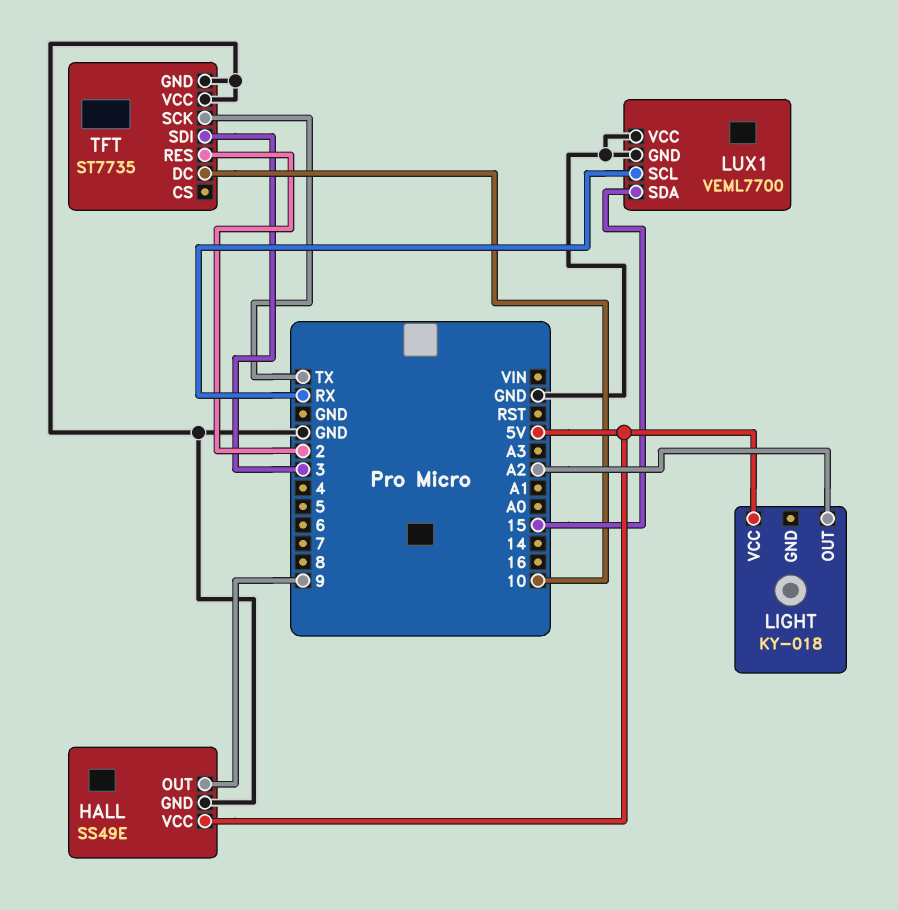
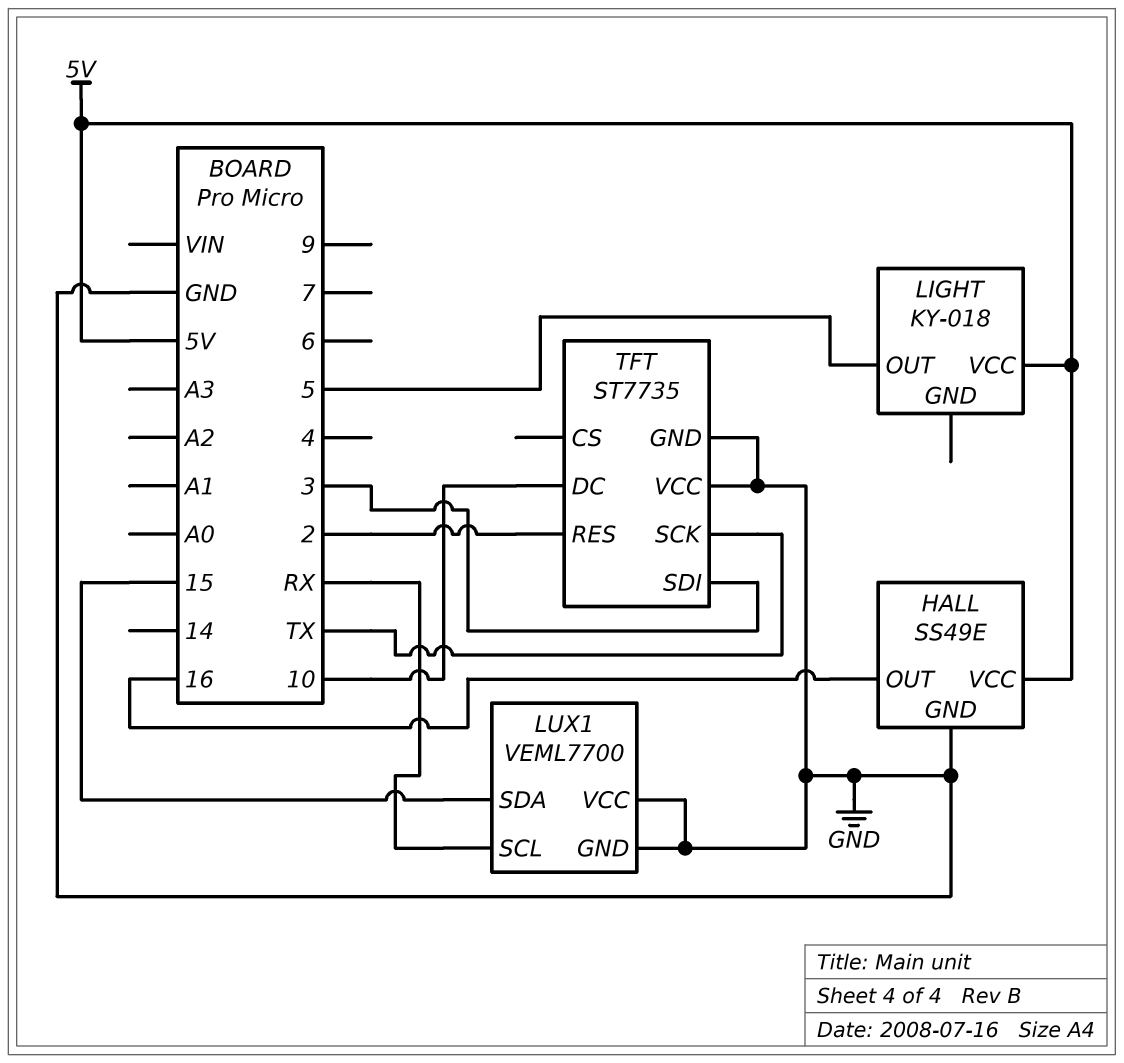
HALL pin OUT: 9 -> 16
LIGHT pin OUT: A2 -> 5

